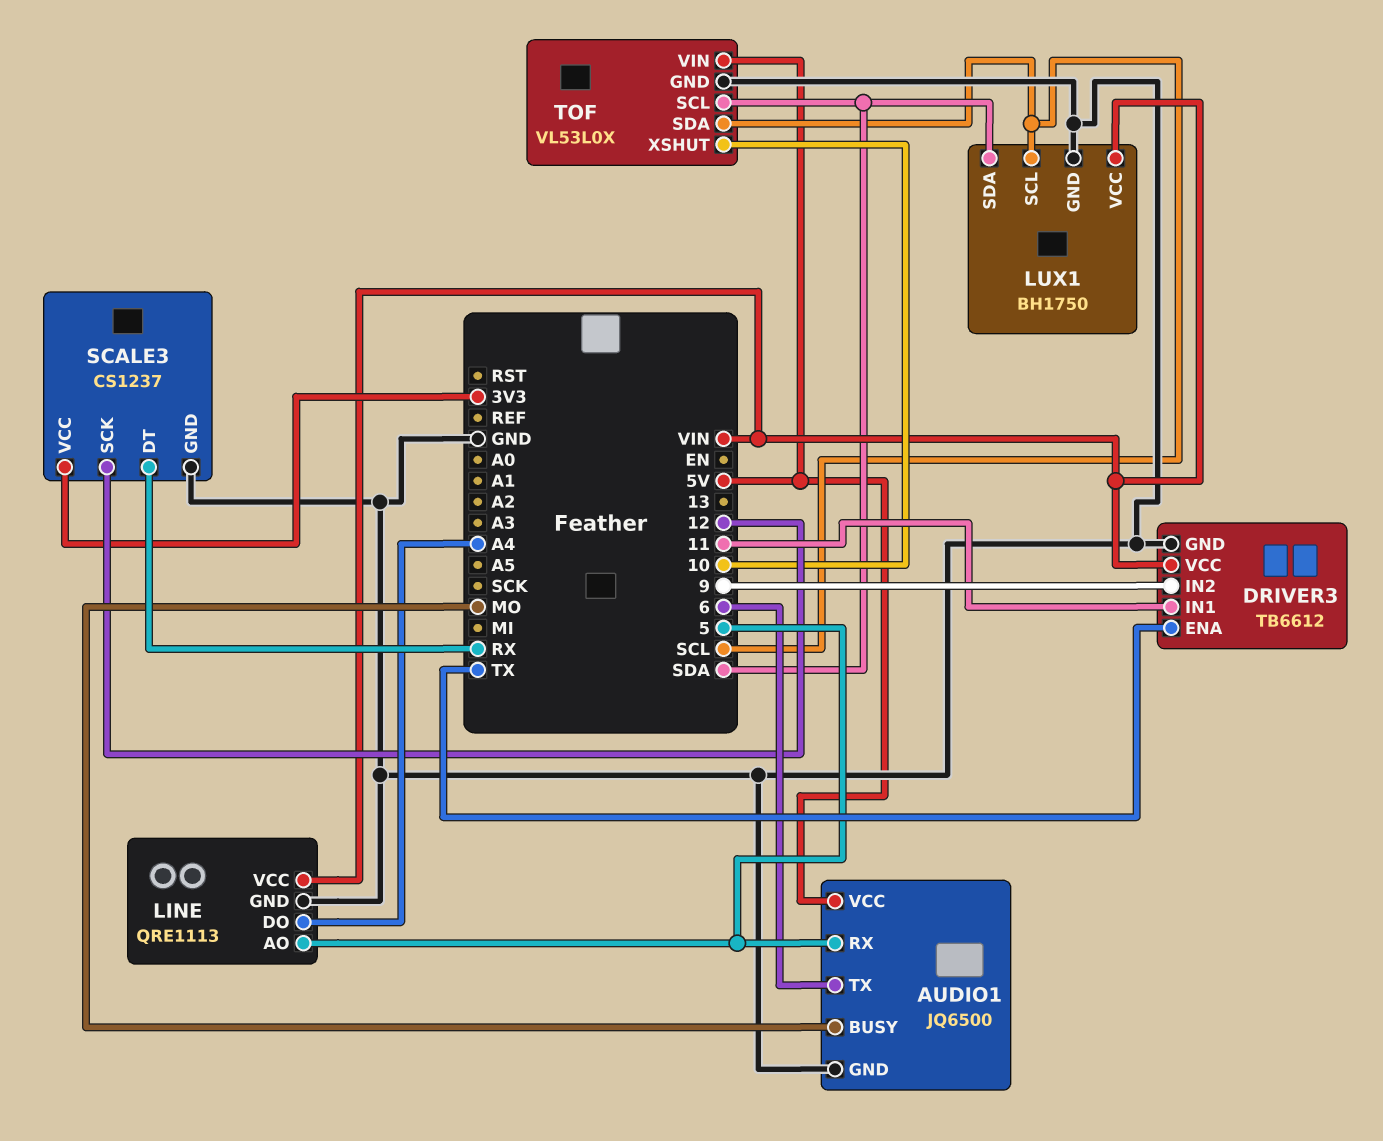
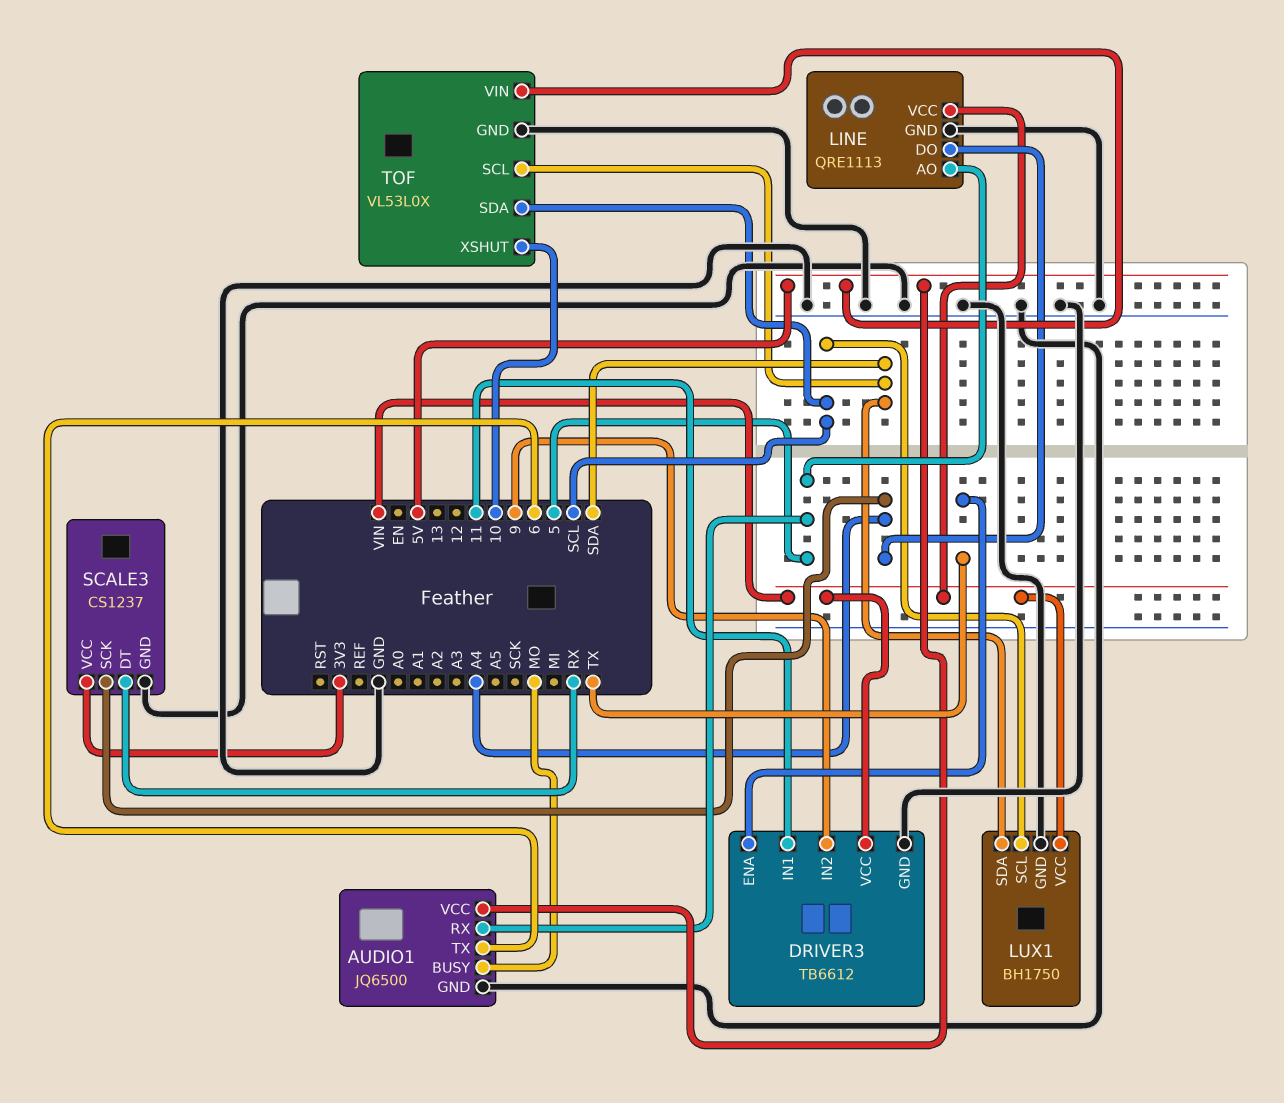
SCALE3 pin SCK: 12 -> A4

